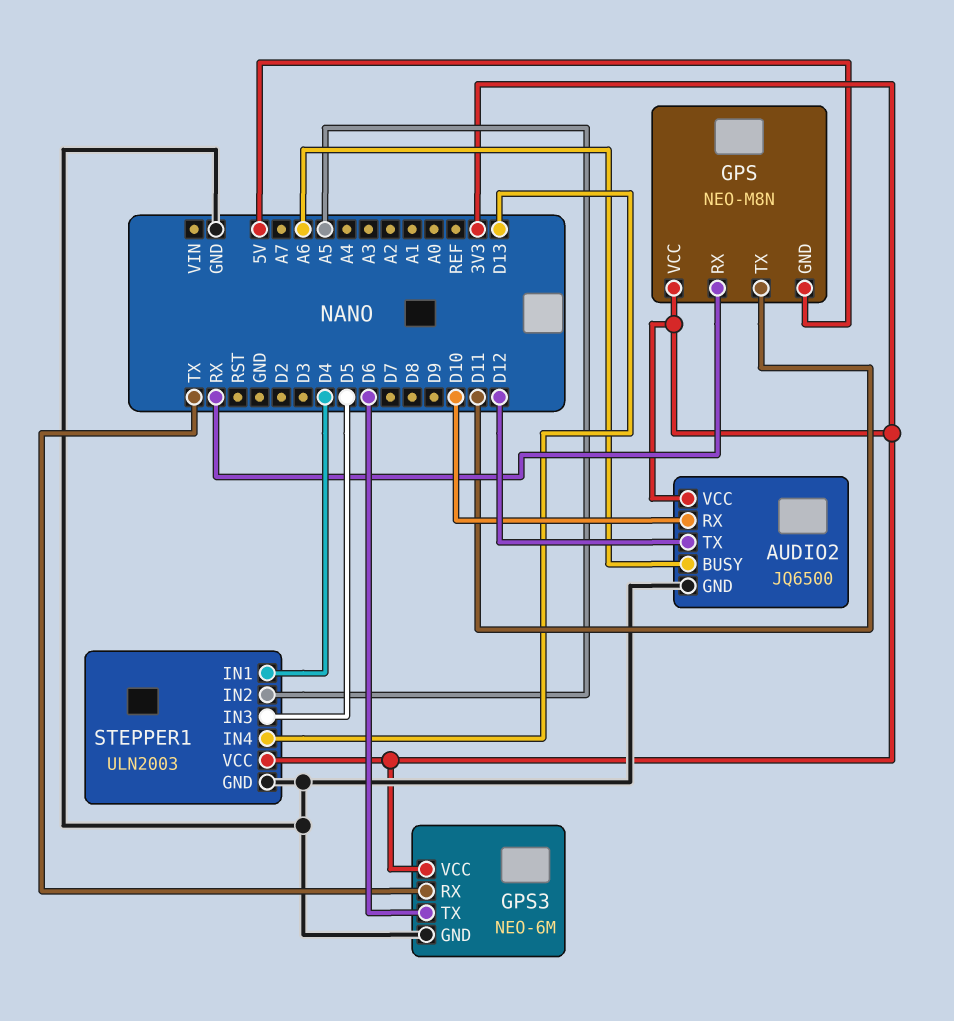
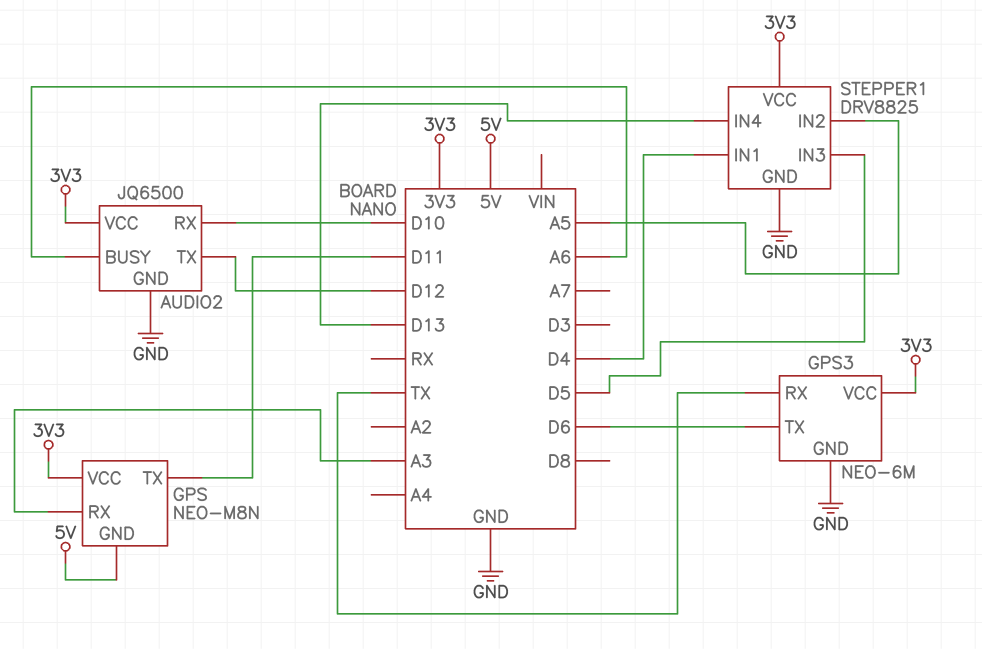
GPS pin RX: RX -> A3
STEPPER1: ULN2003 -> DRV8825

